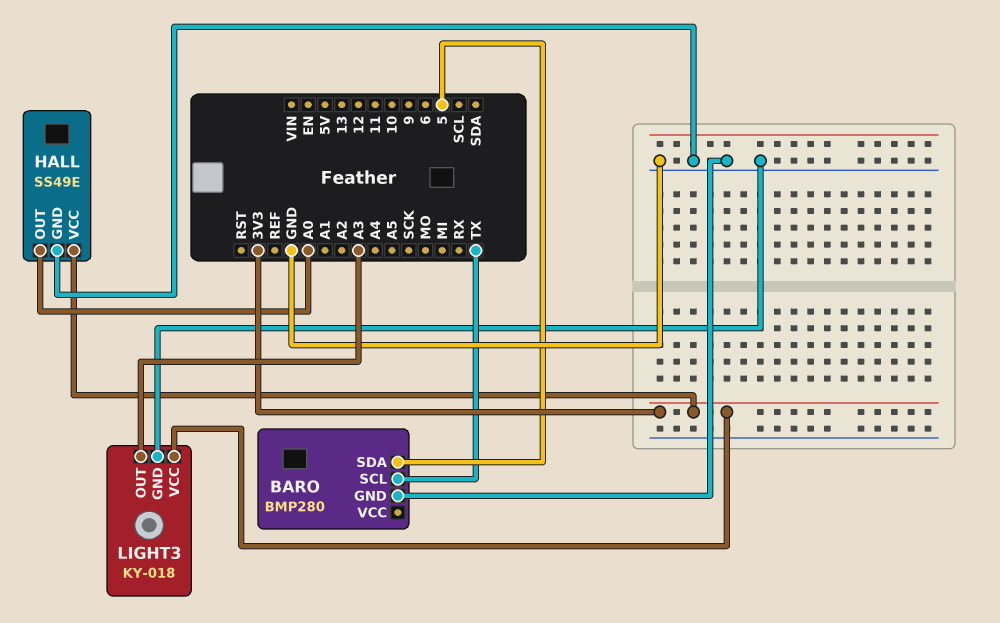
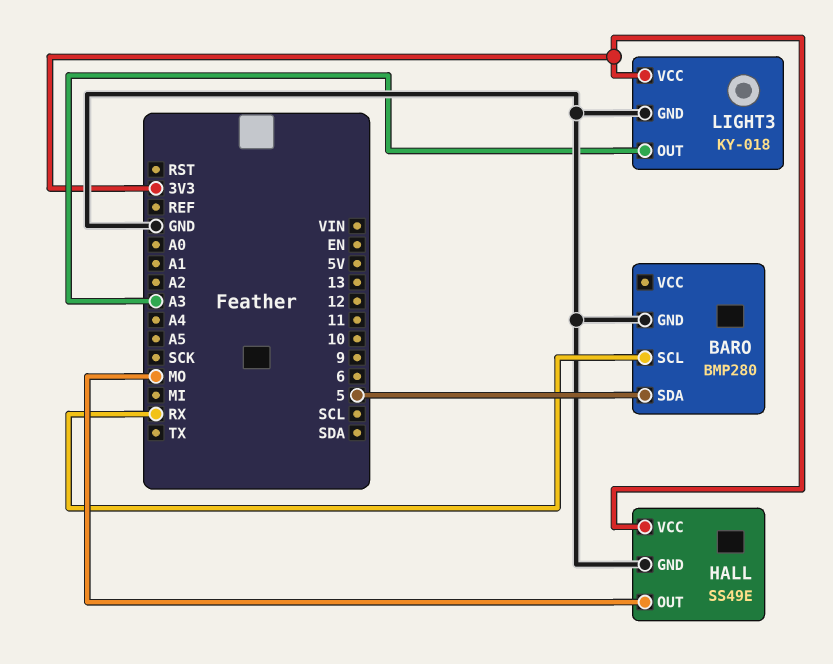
BARO pin SCL: TX -> RX
HALL pin OUT: A0 -> MO

